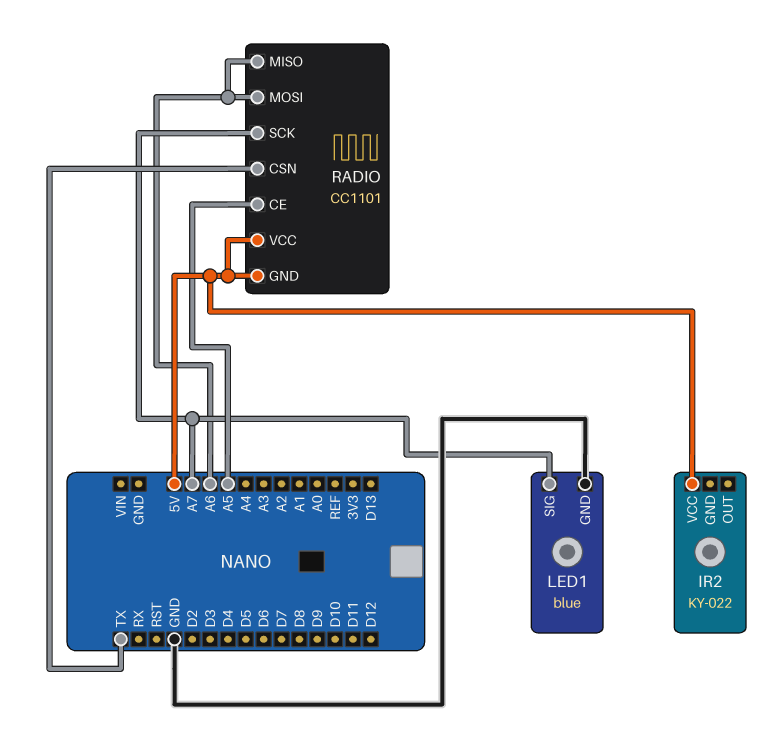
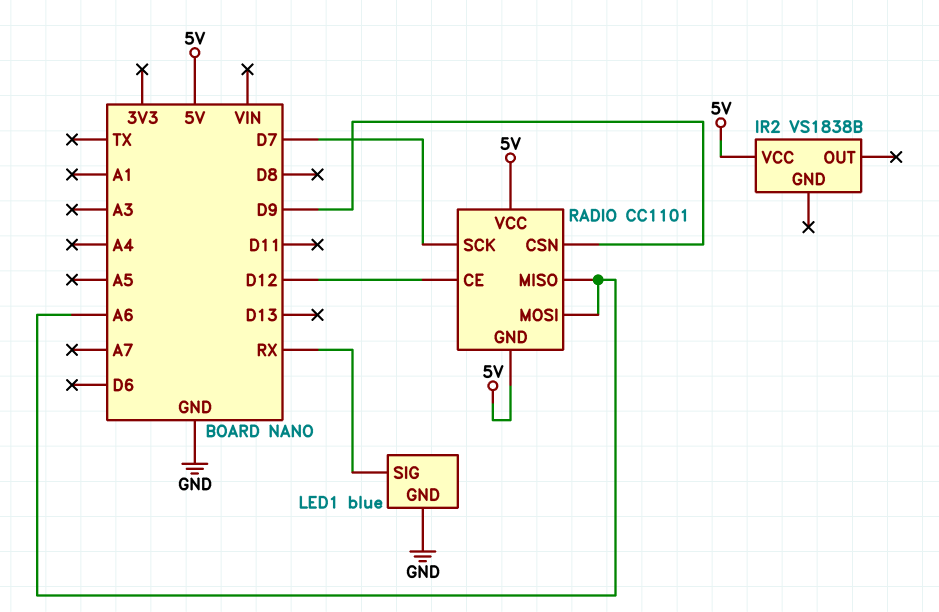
IR2: KY-022 -> VS1838B
LED1 pin SIG: A7 -> RX
RADIO pin CE: A5 -> D12
RADIO pin CSN: TX -> D9
RADIO pin SCK: A7 -> D7

